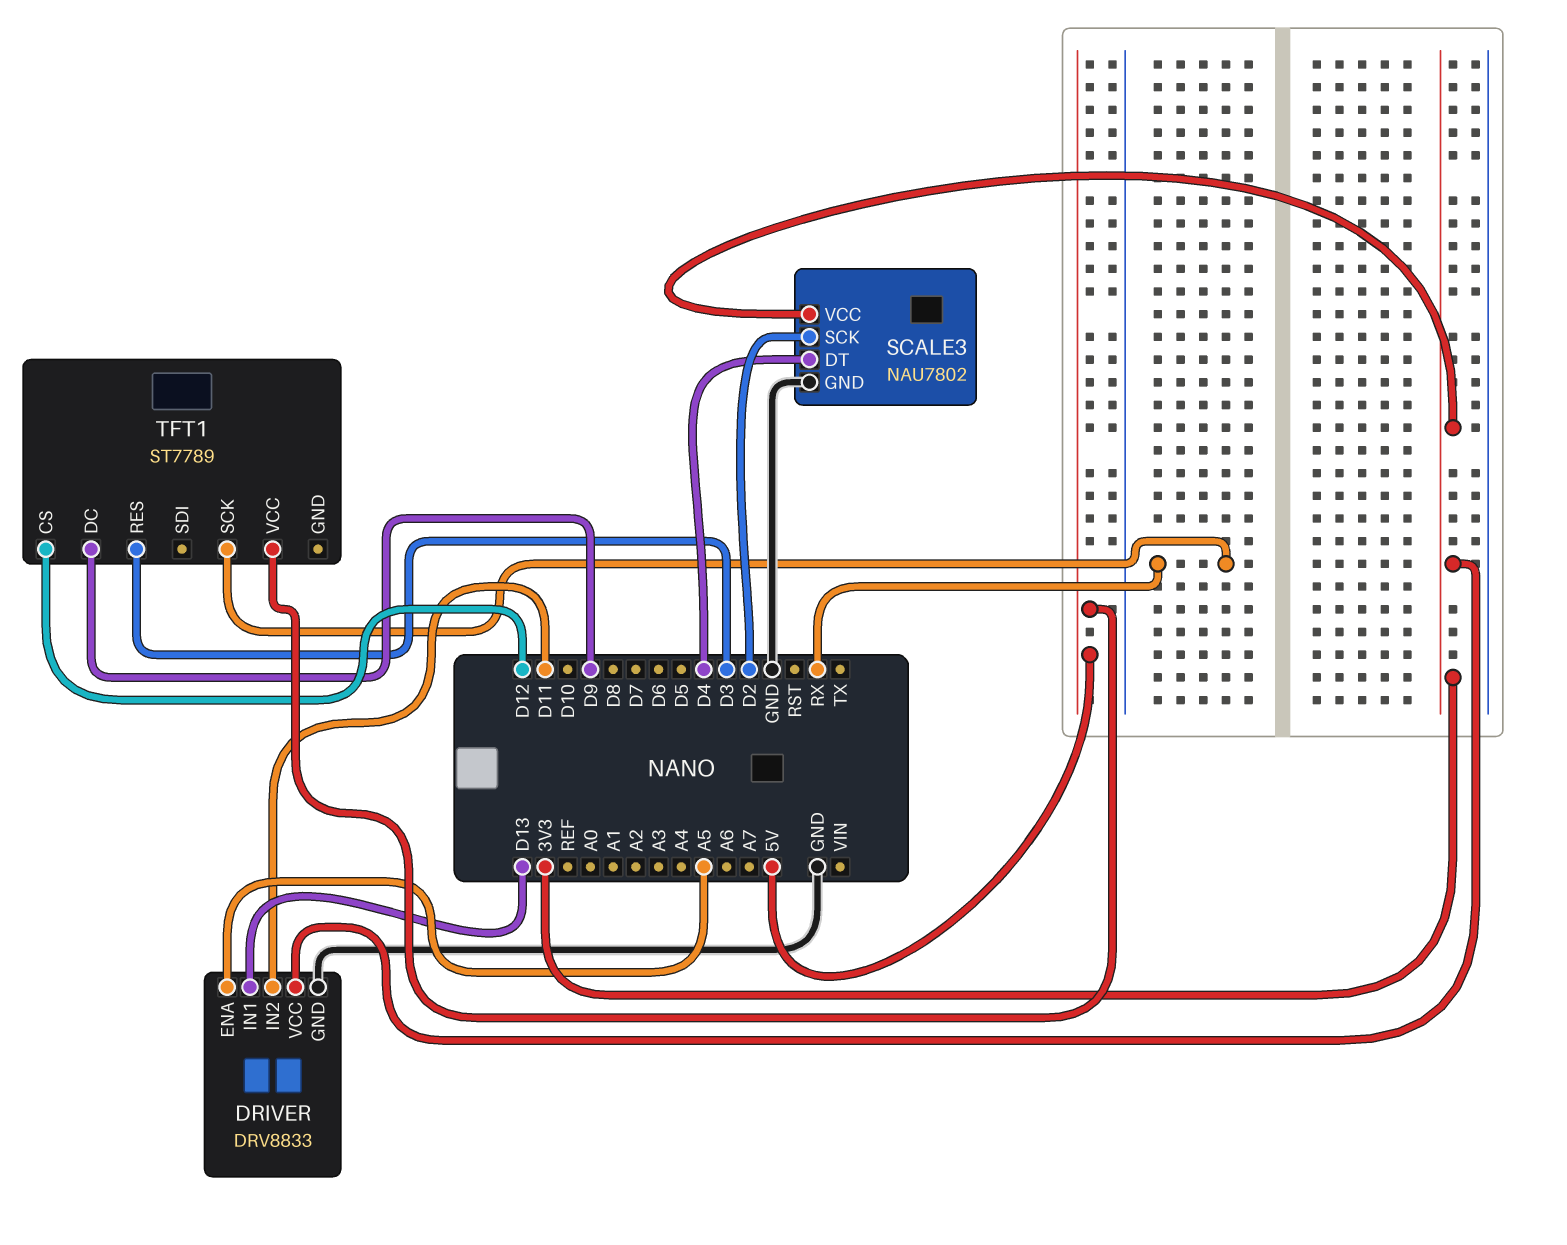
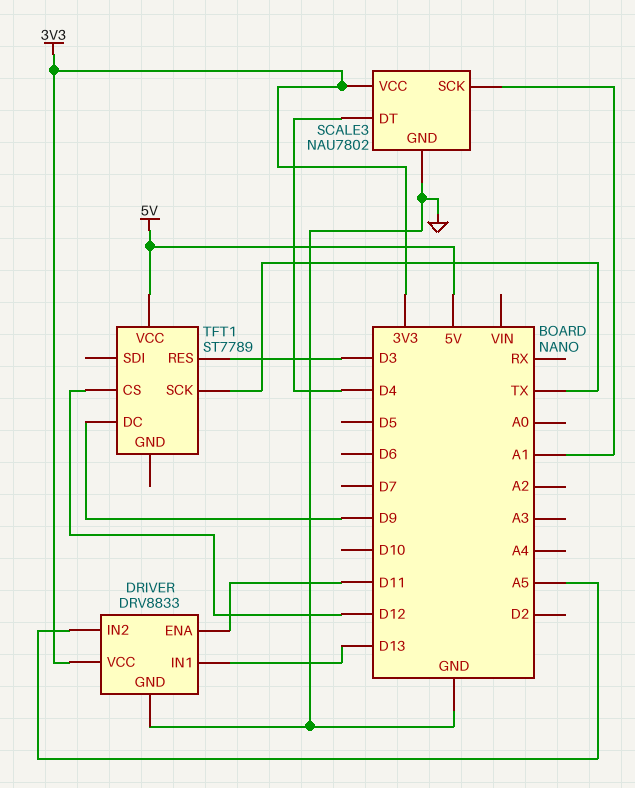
DRIVER pin ENA: A5 -> D11
DRIVER pin IN2: D11 -> A5
SCALE3 pin SCK: D2 -> A1
TFT1 pin SCK: RX -> TX

